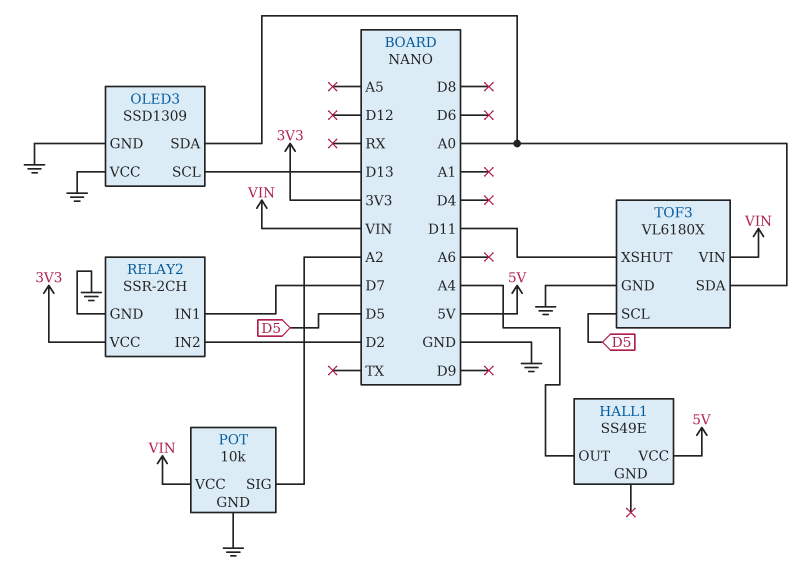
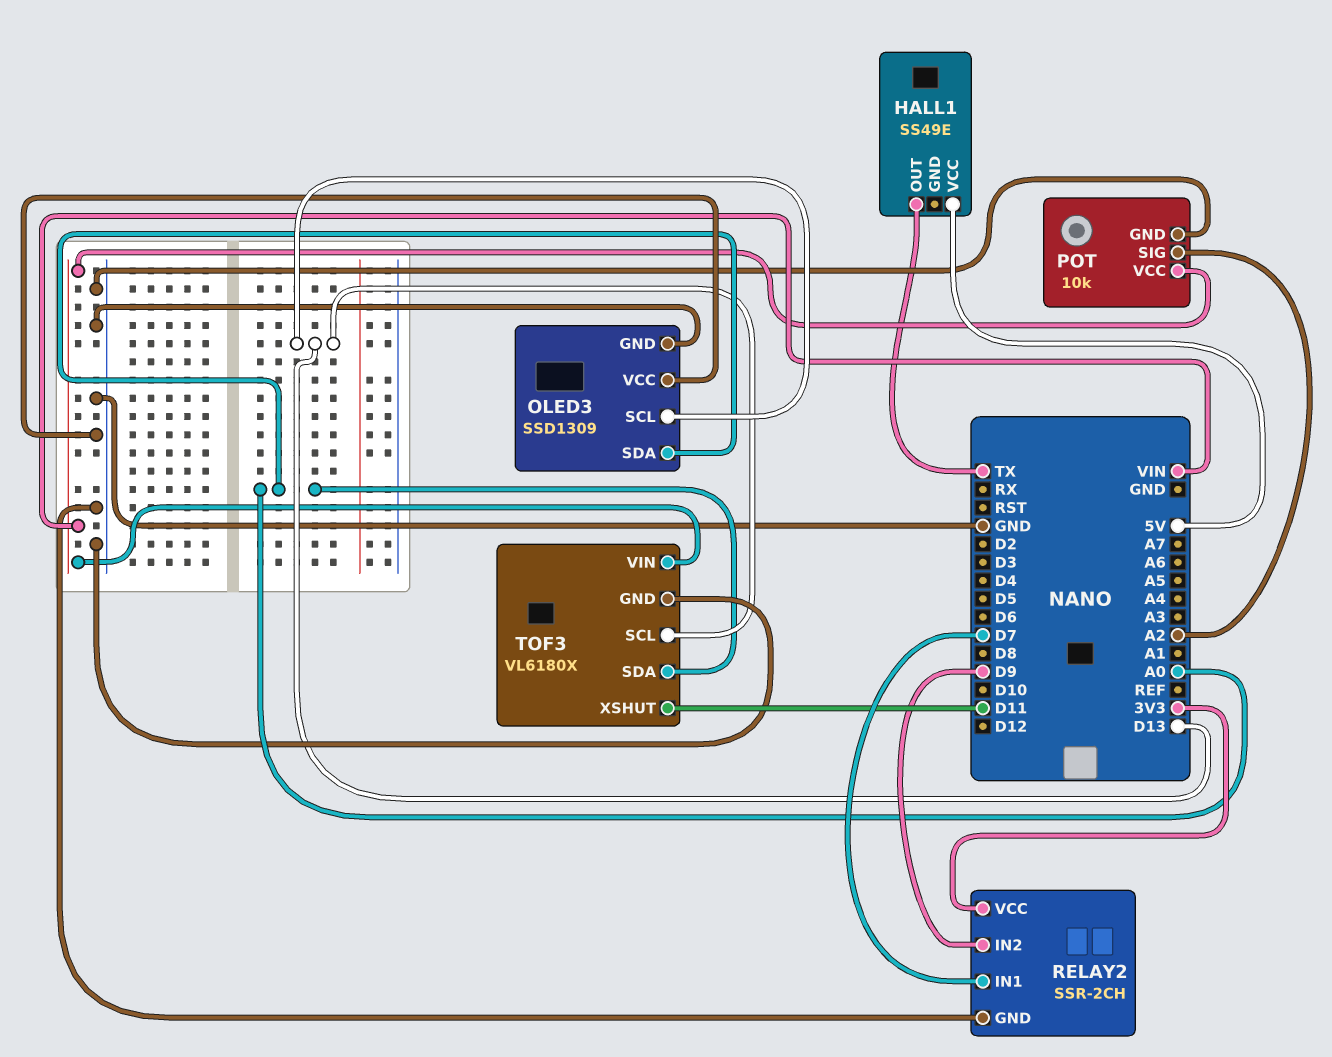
HALL1 pin OUT: A4 -> TX
RELAY2 pin IN2: D2 -> D9
TOF3 pin SCL: D5 -> D13

